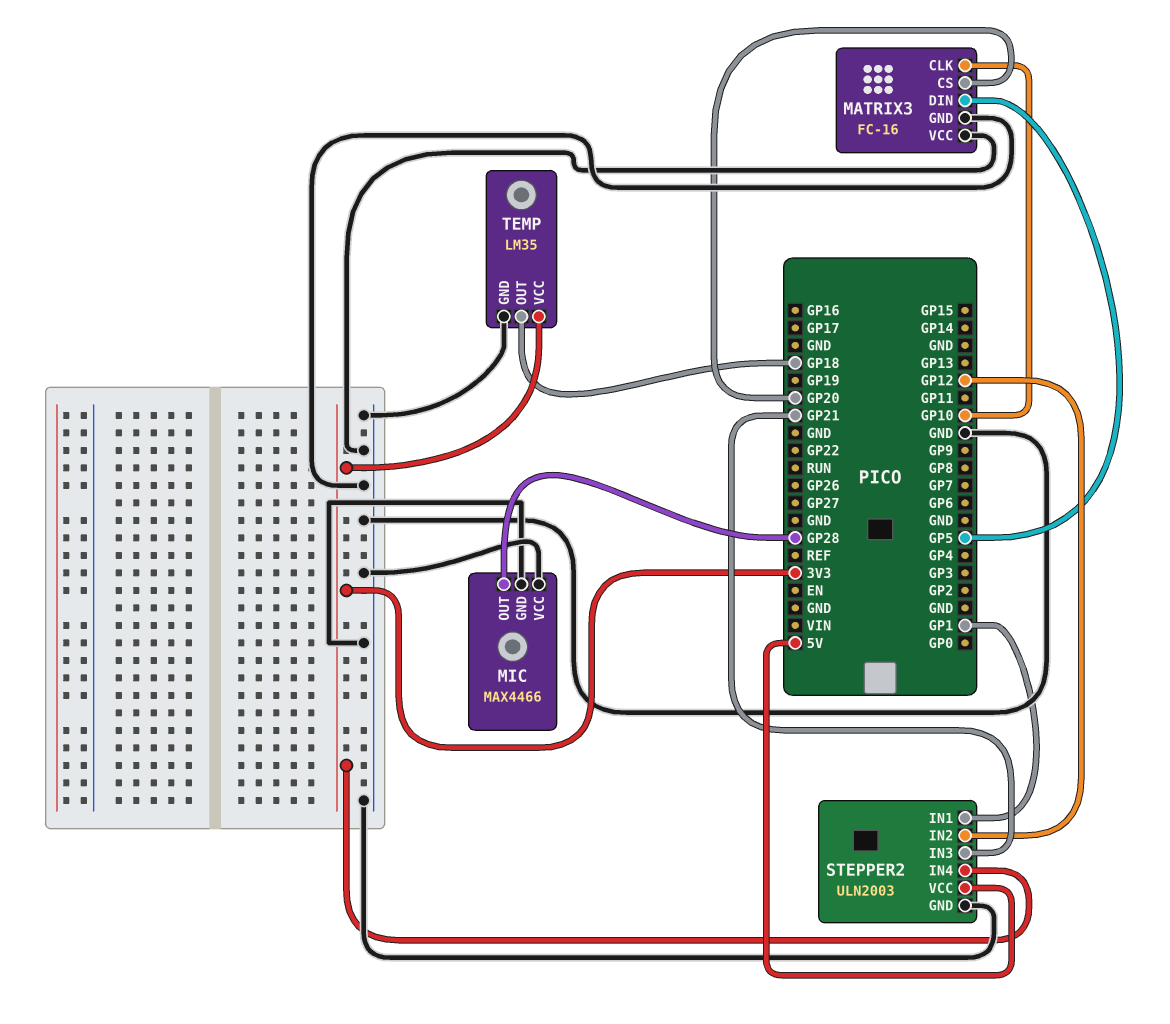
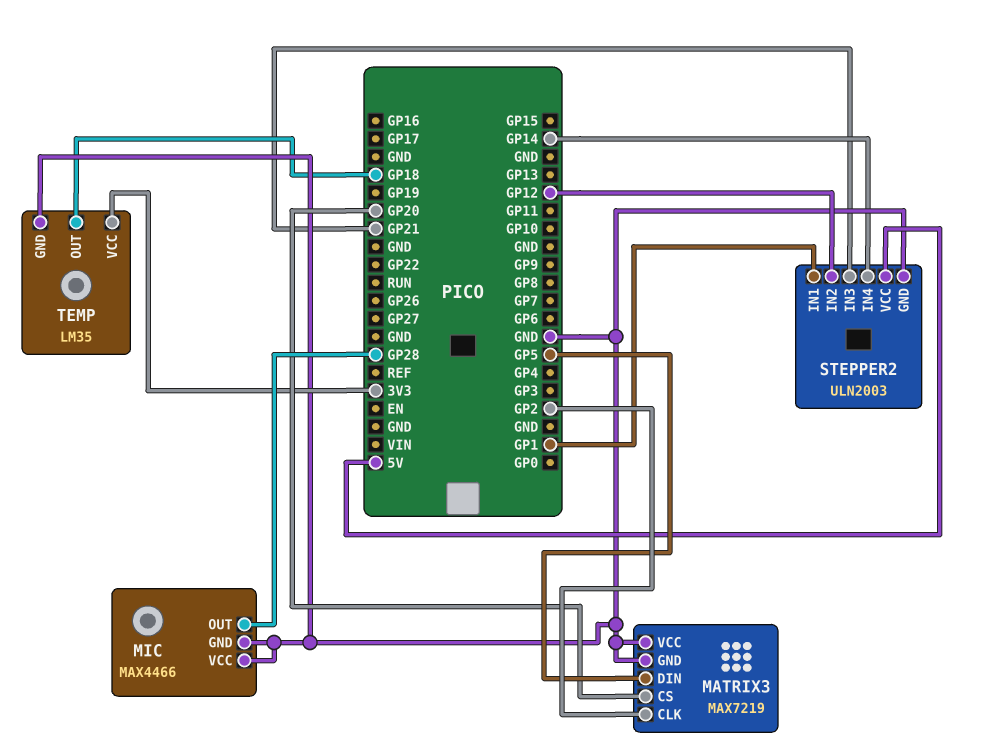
MATRIX3: FC-16 -> MAX7219
MATRIX3 pin CLK: GP10 -> GP2
STEPPER2 pin IN4: 3V3 -> GP14

